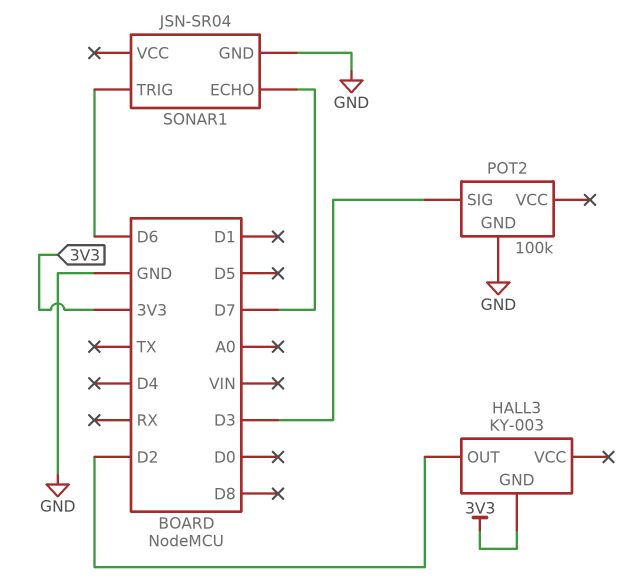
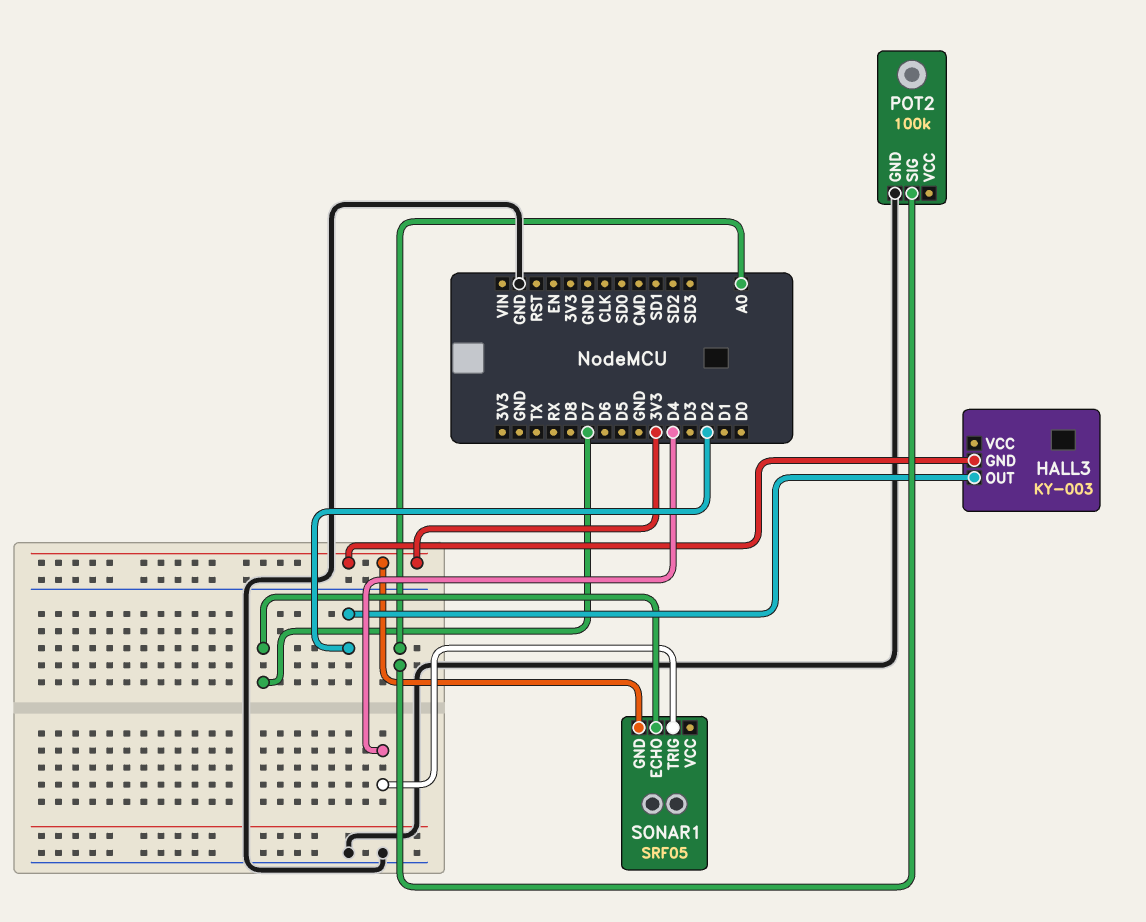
POT2 pin SIG: D3 -> A0
SONAR1: JSN-SR04 -> SRF05
SONAR1 pin GND: GND -> 3V3
SONAR1 pin TRIG: D6 -> D4

